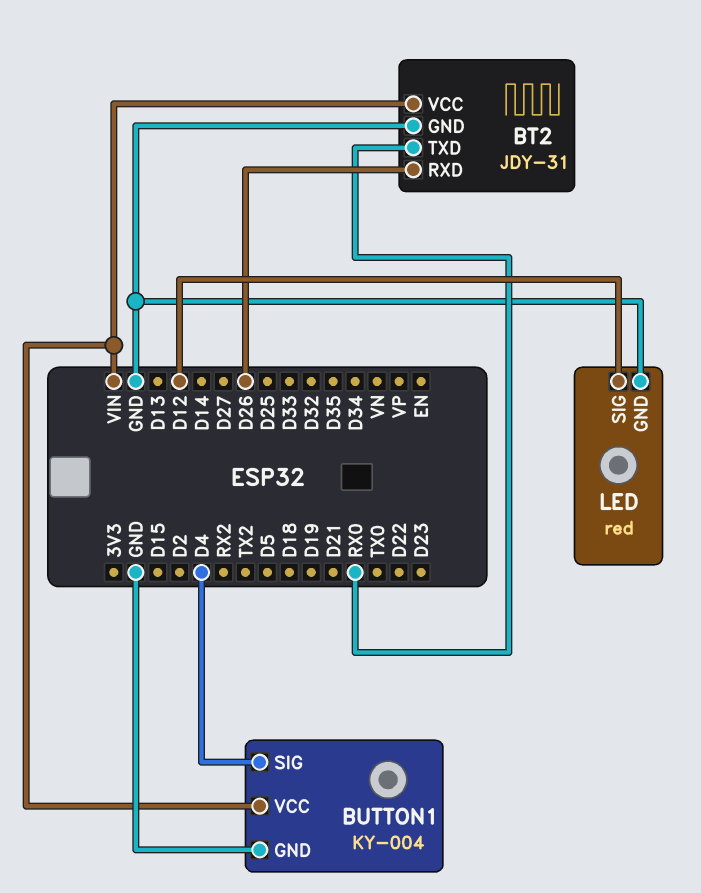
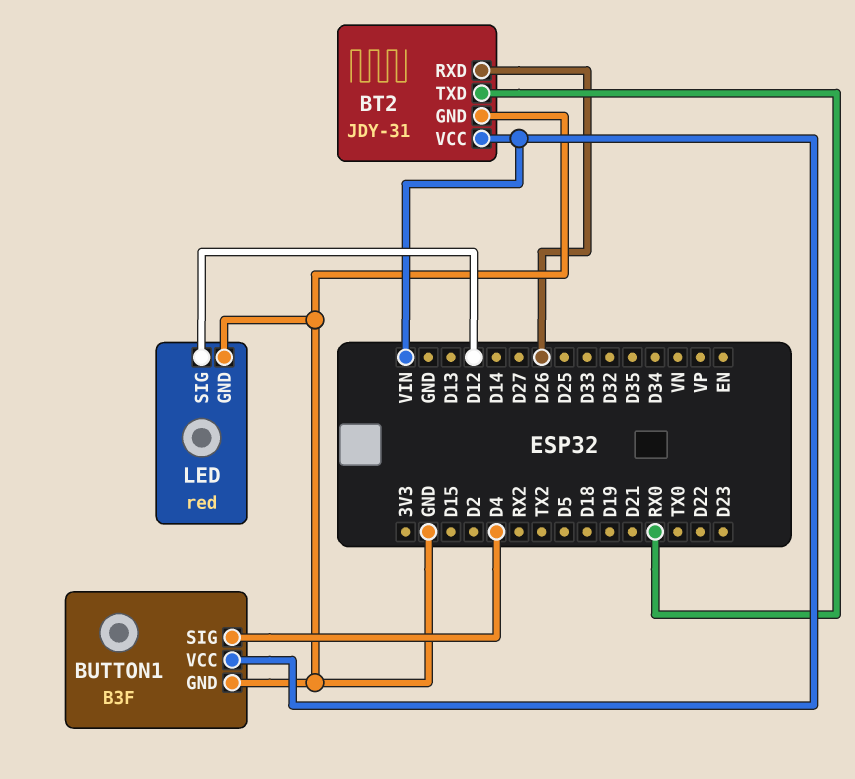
BUTTON1: KY-004 -> B3F

